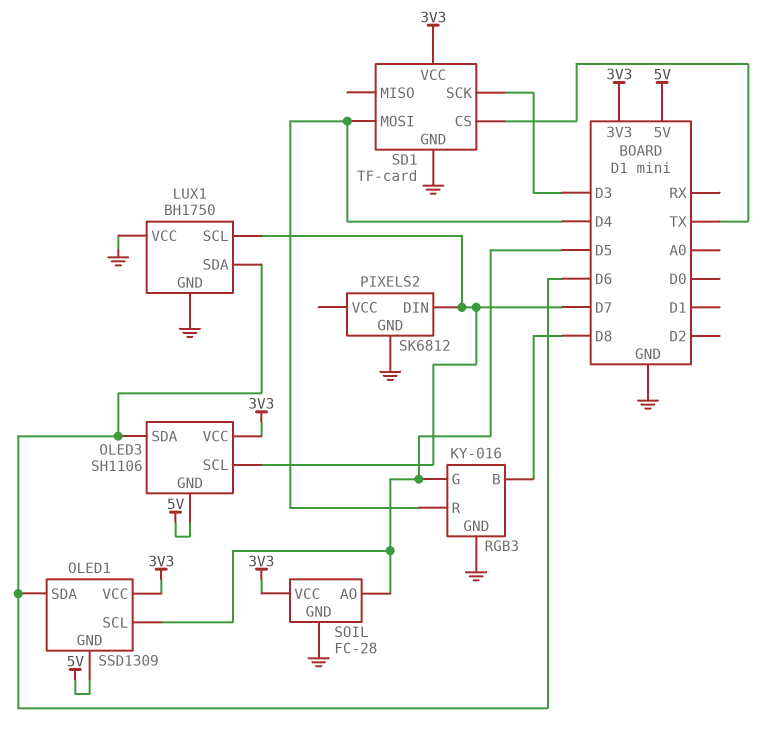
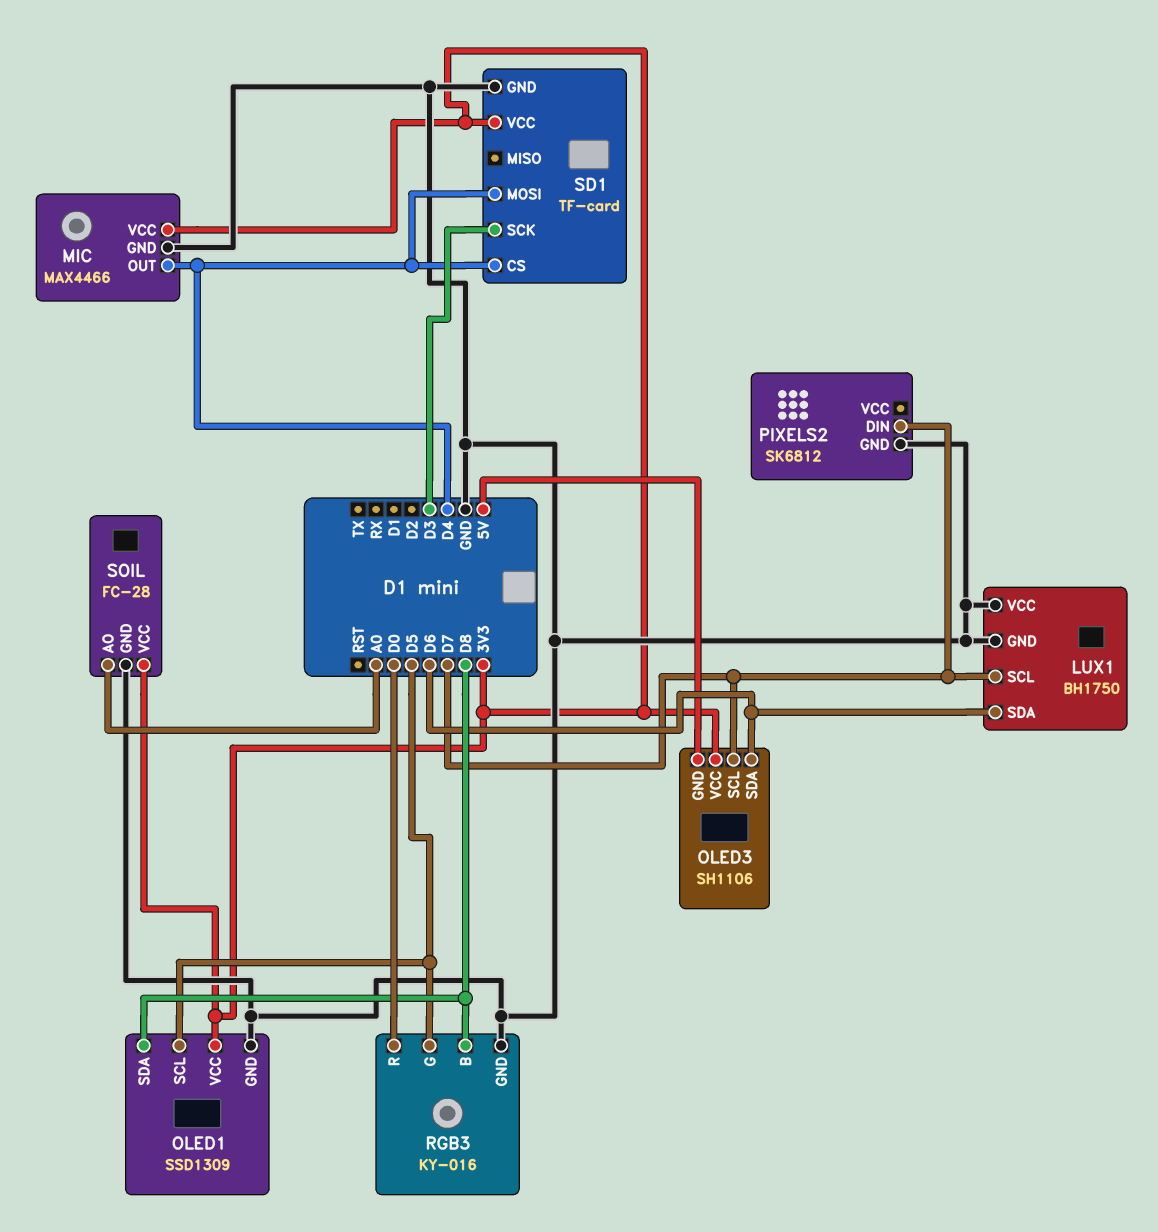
MIC: none -> MAX4466
MIC pin GND: none -> GND
MIC pin OUT: none -> D4
MIC pin VCC: none -> 3V3
OLED1 pin GND: 5V -> GND
OLED1 pin SDA: D6 -> D8
RGB3 pin R: D4 -> D0
SD1 pin CS: TX -> D4
SOIL pin AO: D5 -> A0

